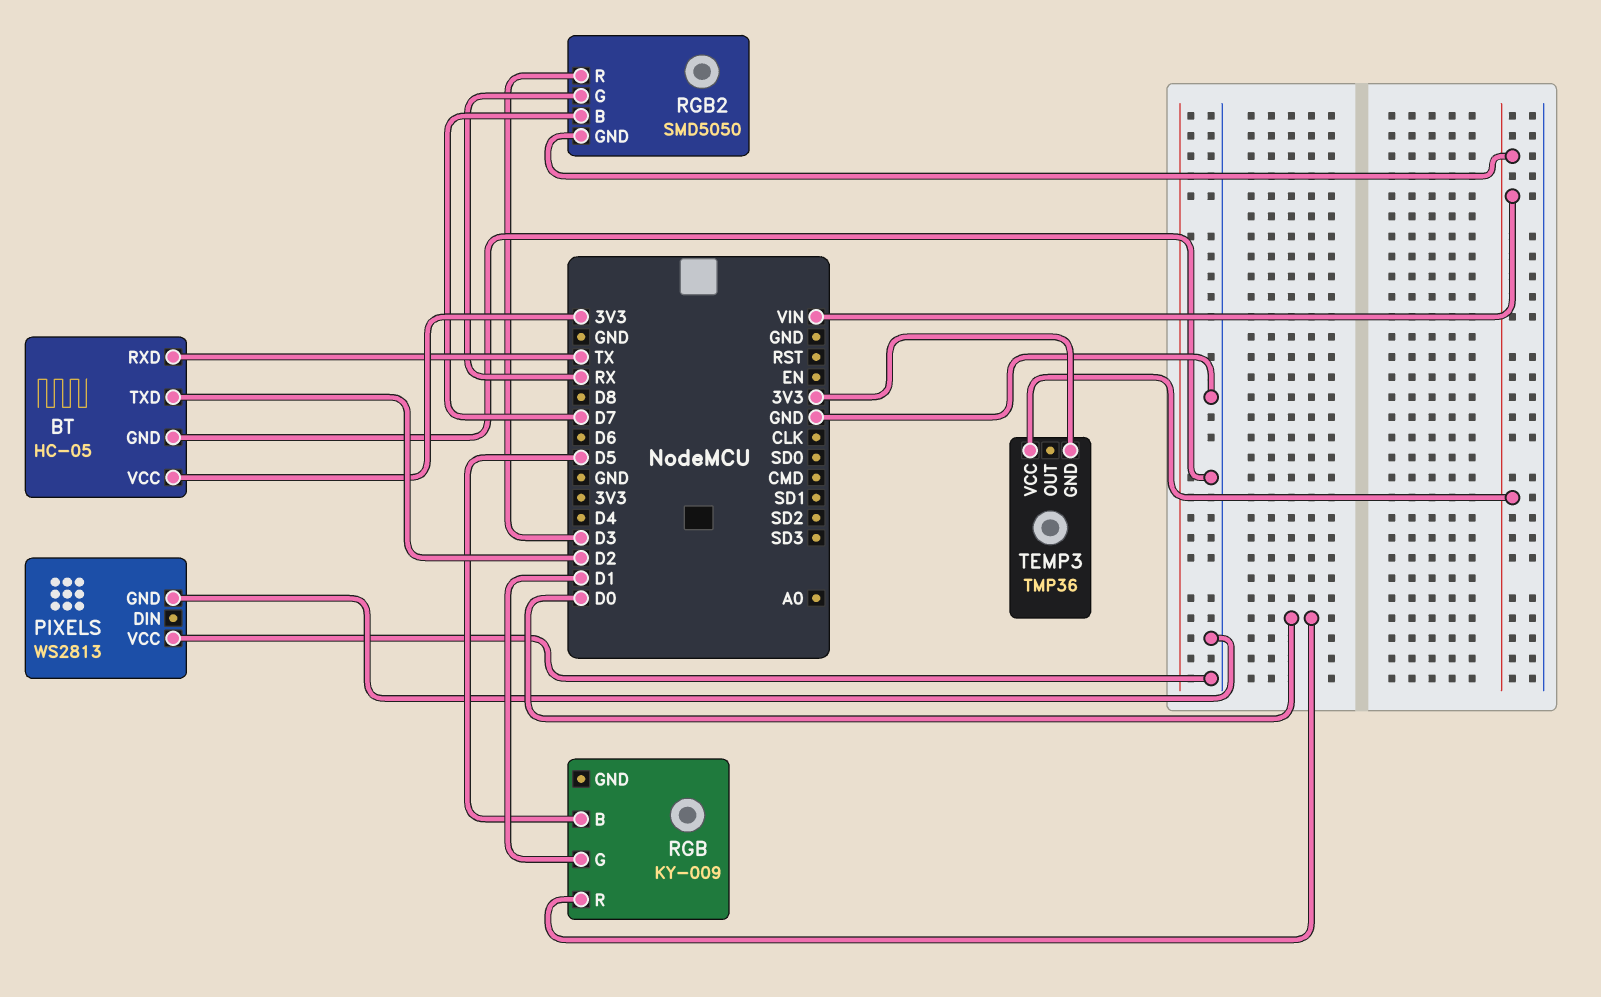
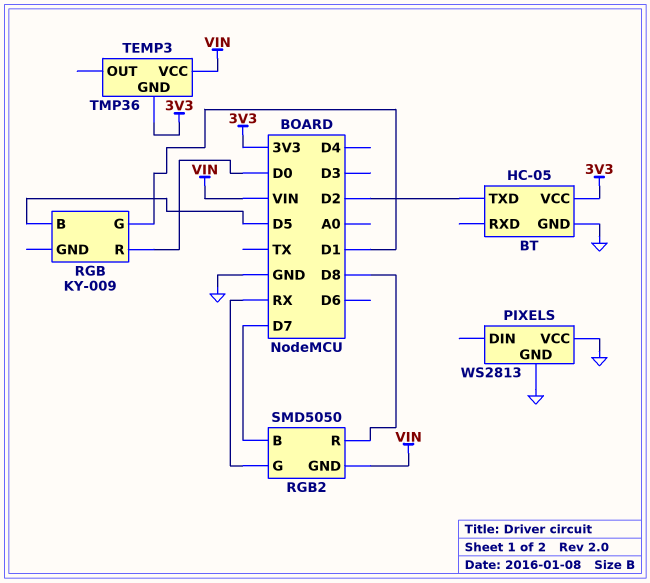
BT pin RXD: TX -> none
RGB2 pin R: D3 -> D8

